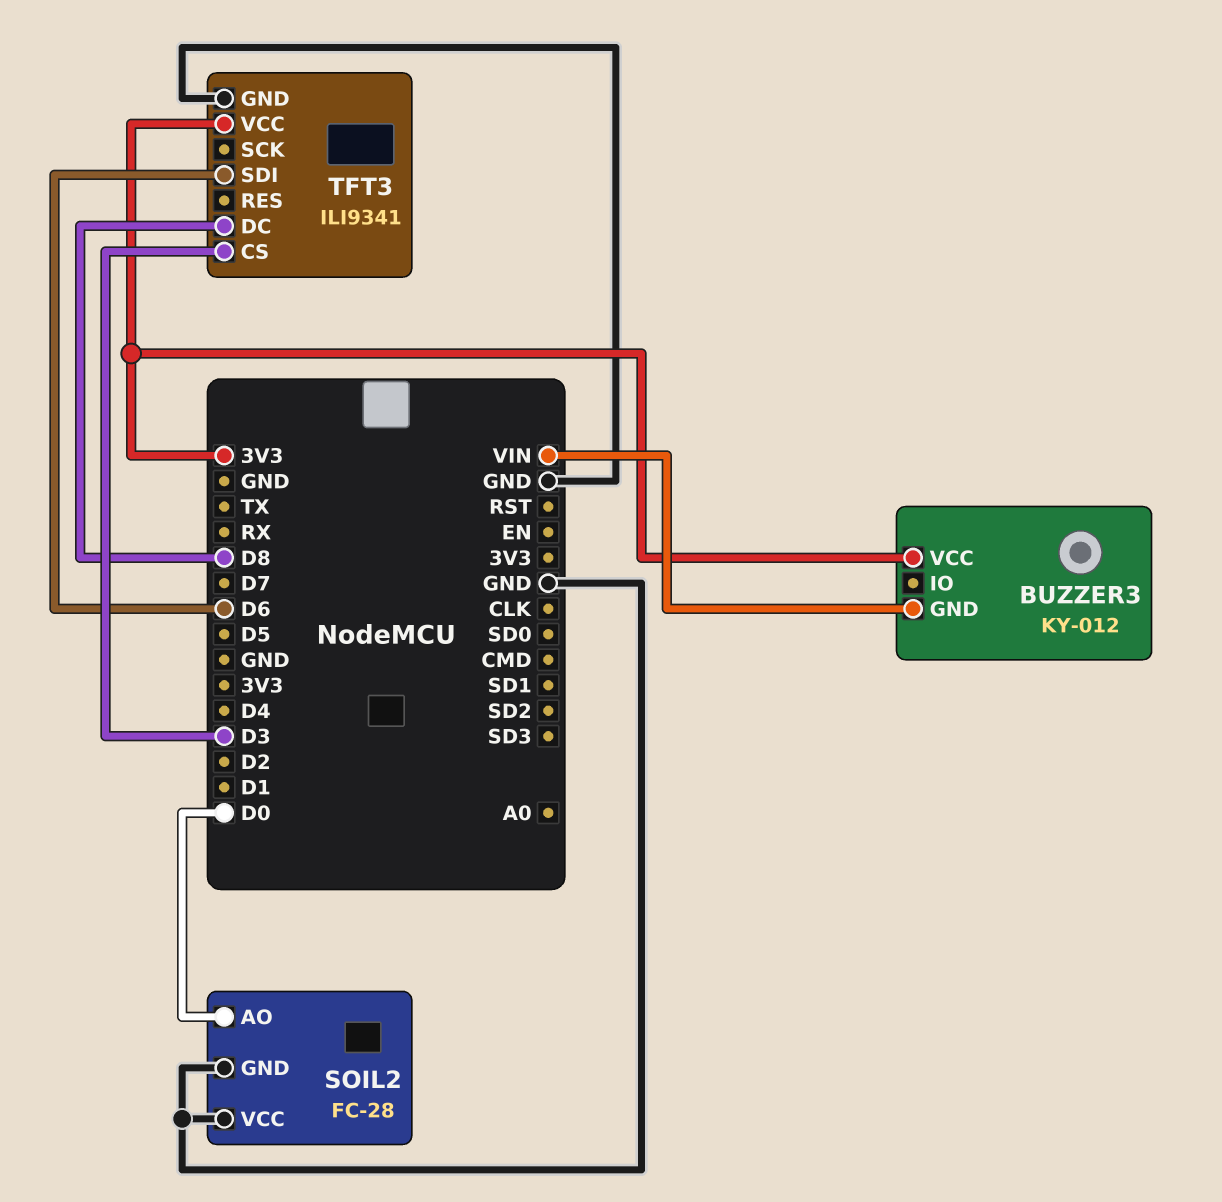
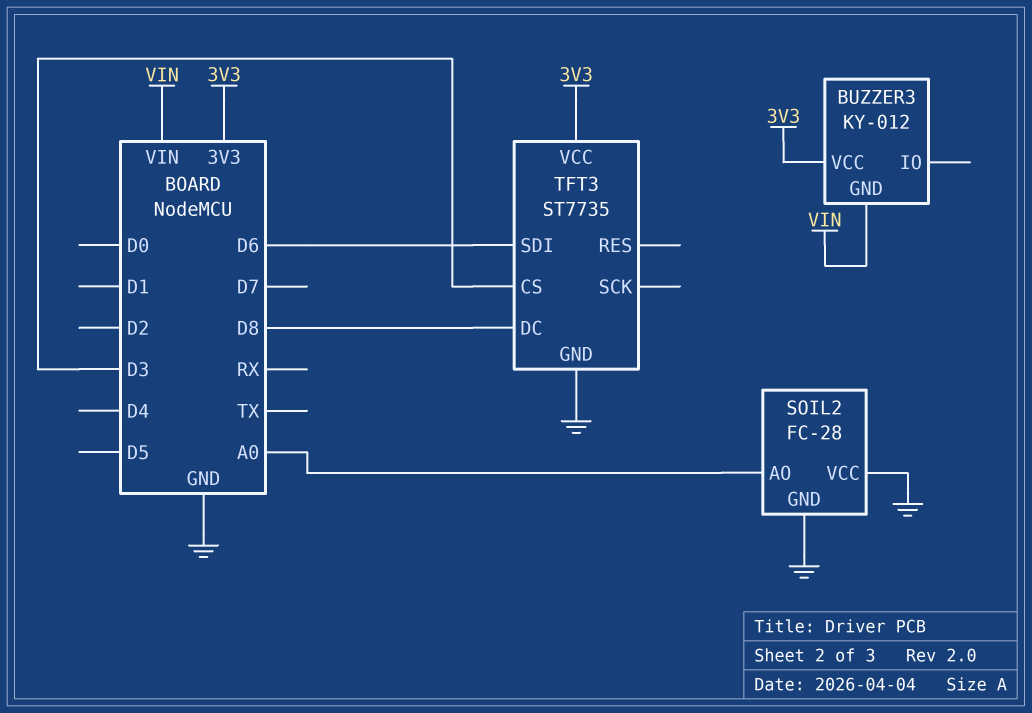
SOIL2 pin AO: D0 -> A0
TFT3: ILI9341 -> ST7735

